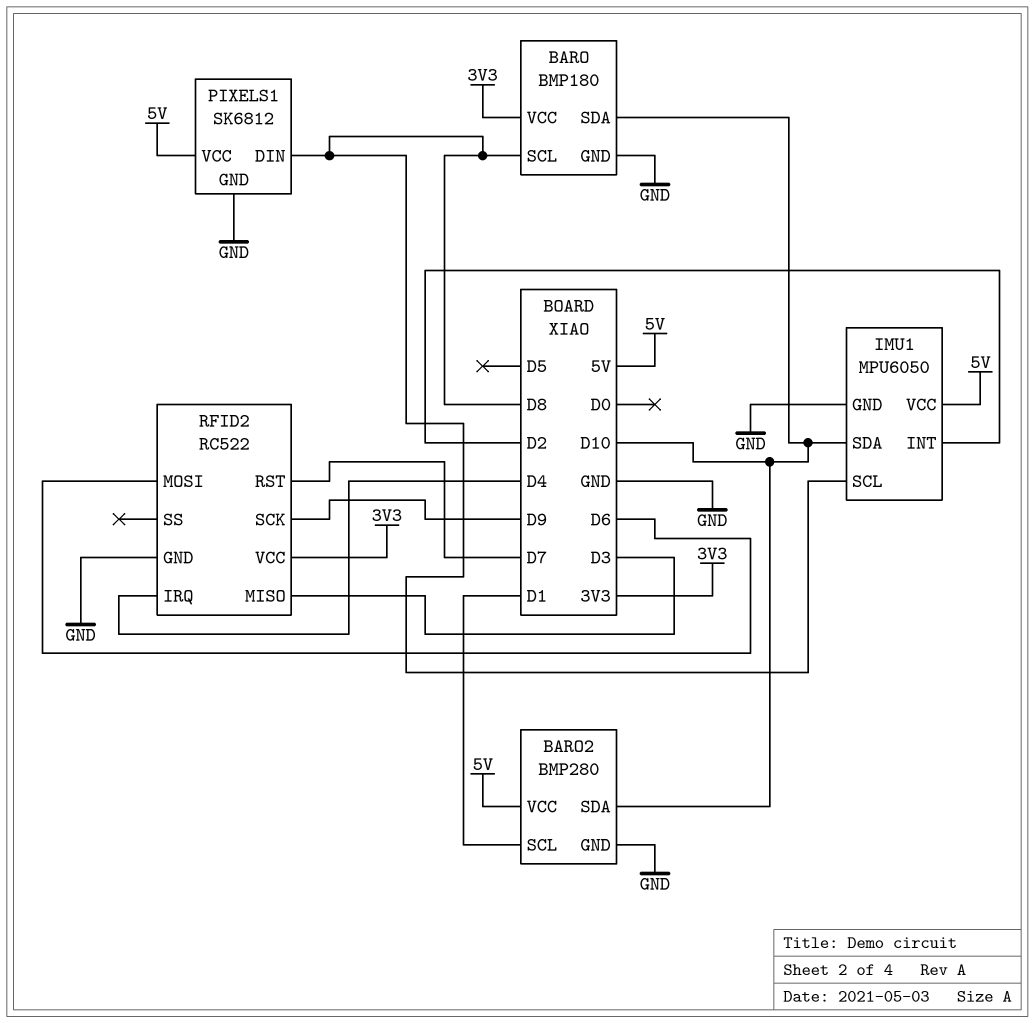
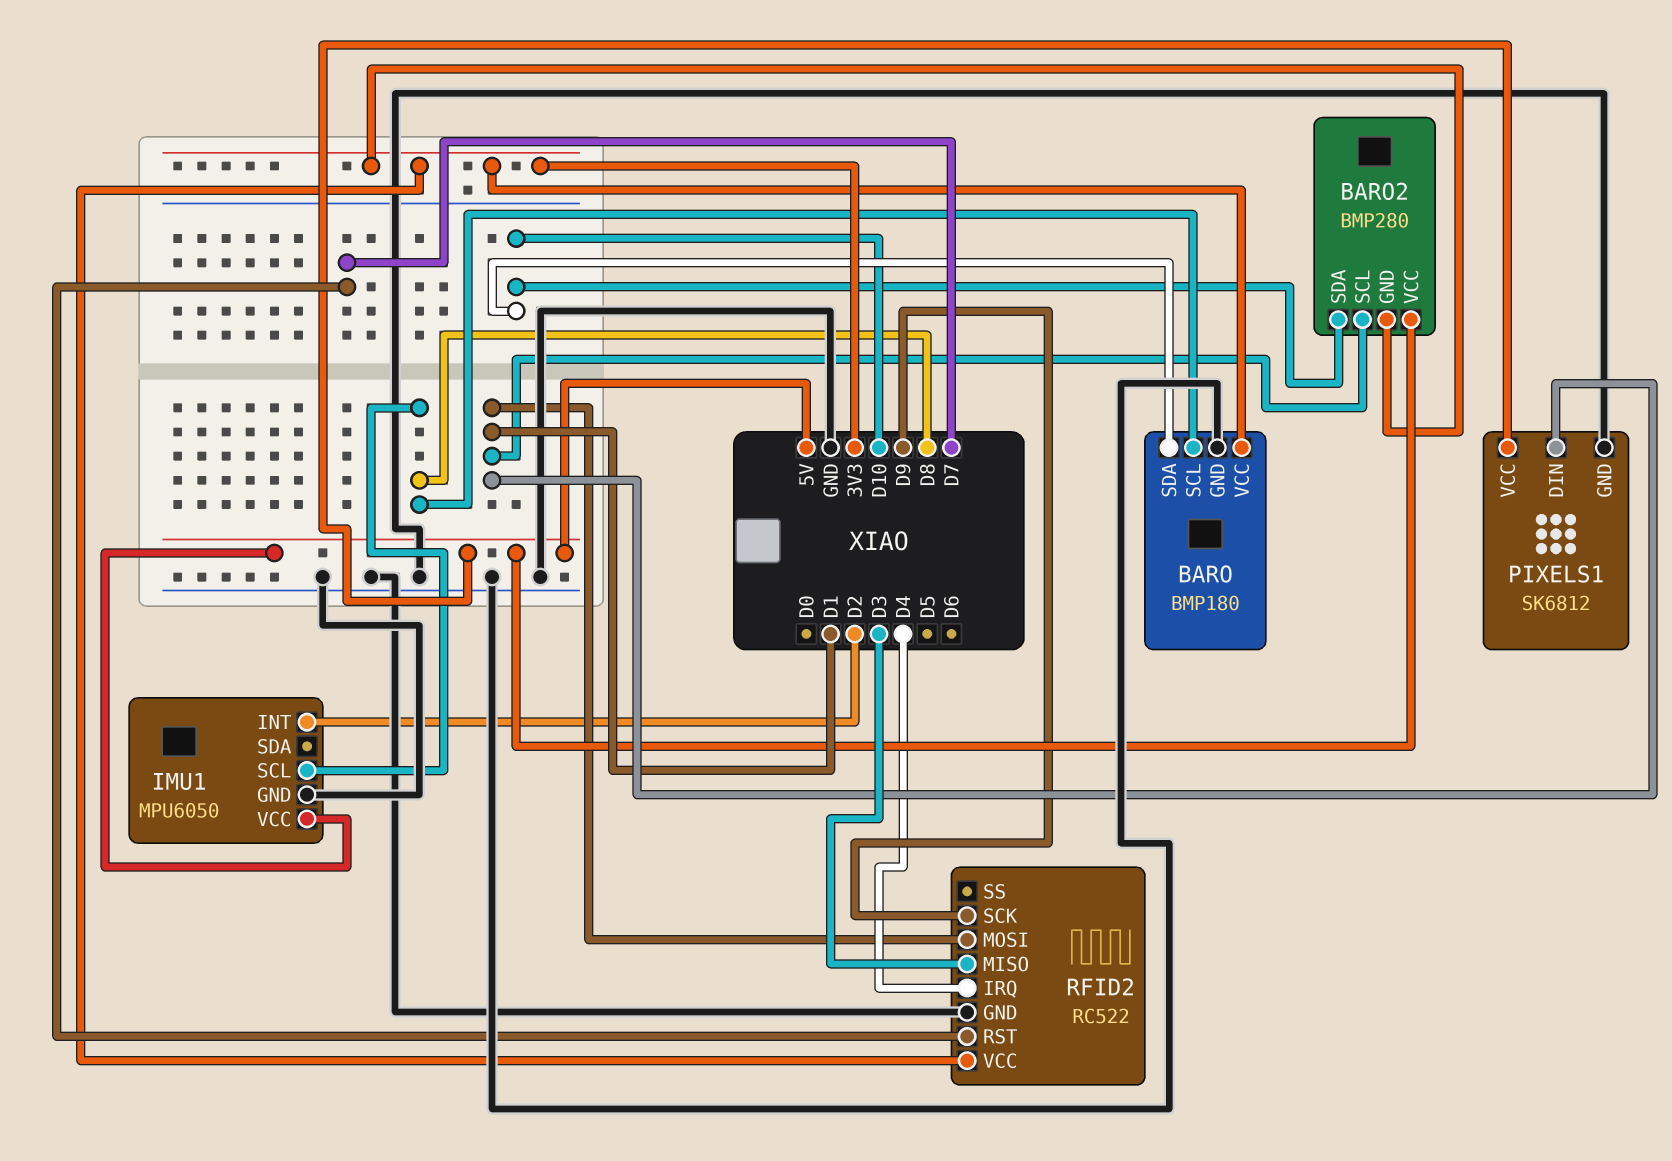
BARO2 pin GND: GND -> 3V3
IMU1 pin SDA: D10 -> none
PIXELS1 pin DIN: D8 -> D1
RFID2 pin MOSI: D6 -> D1

